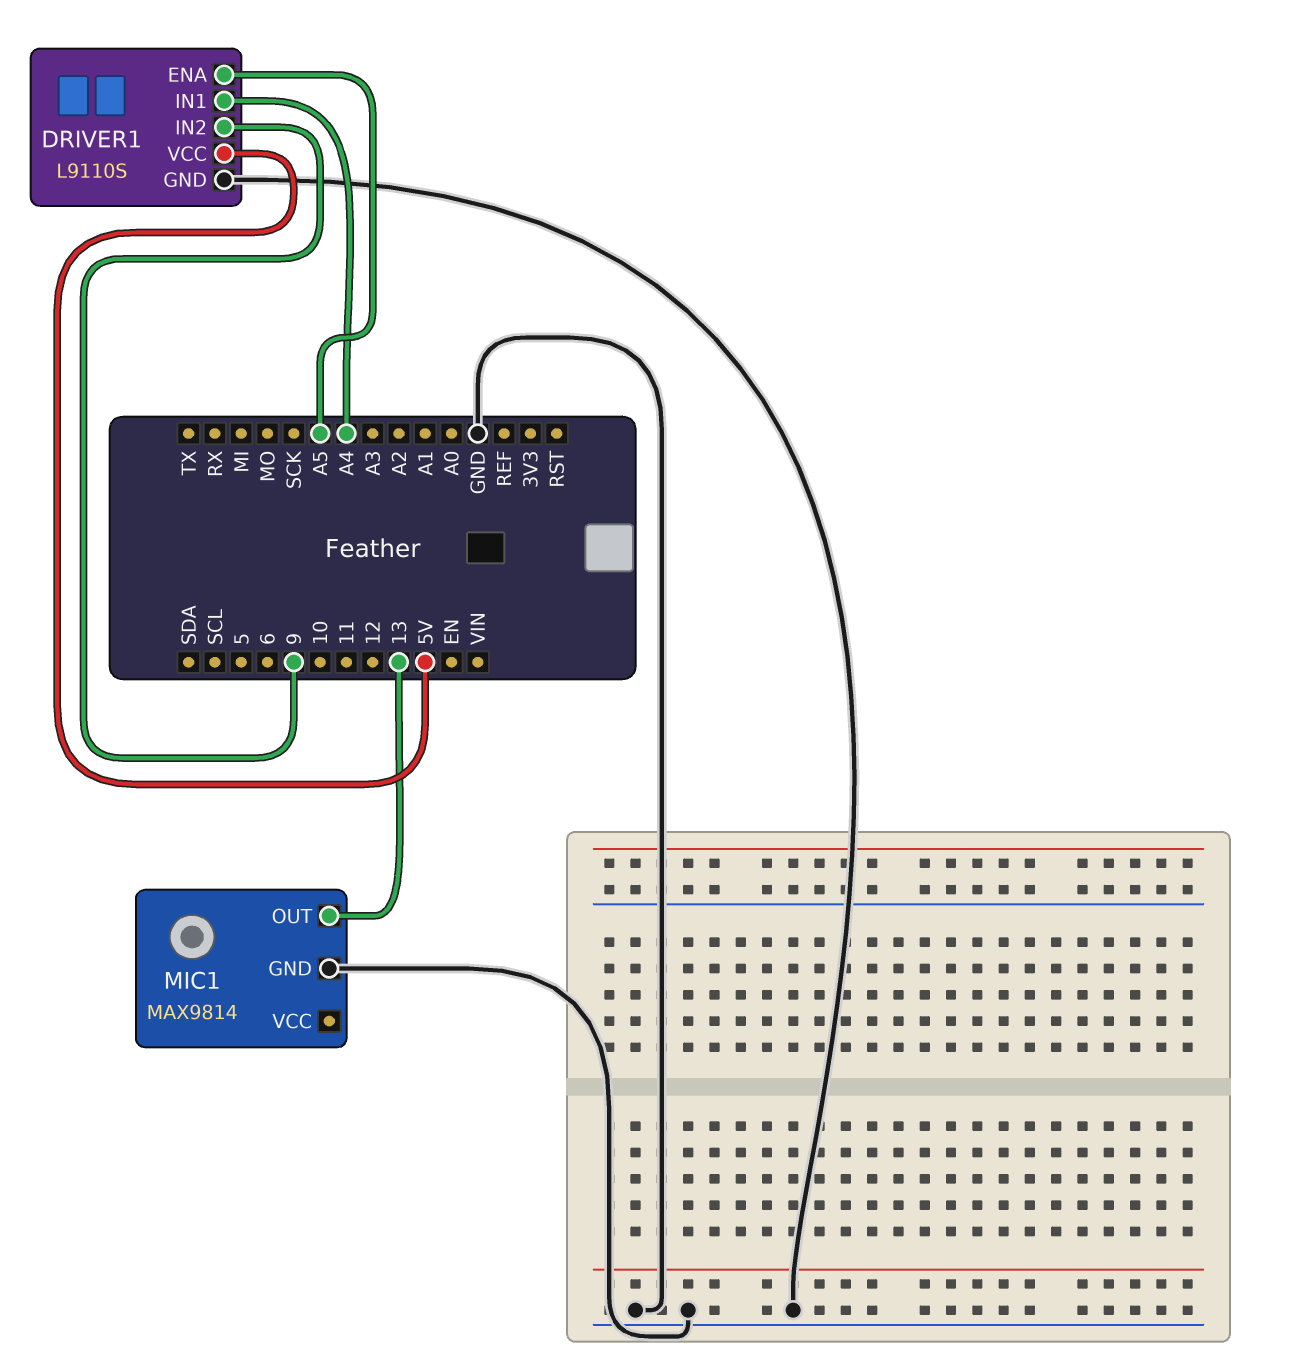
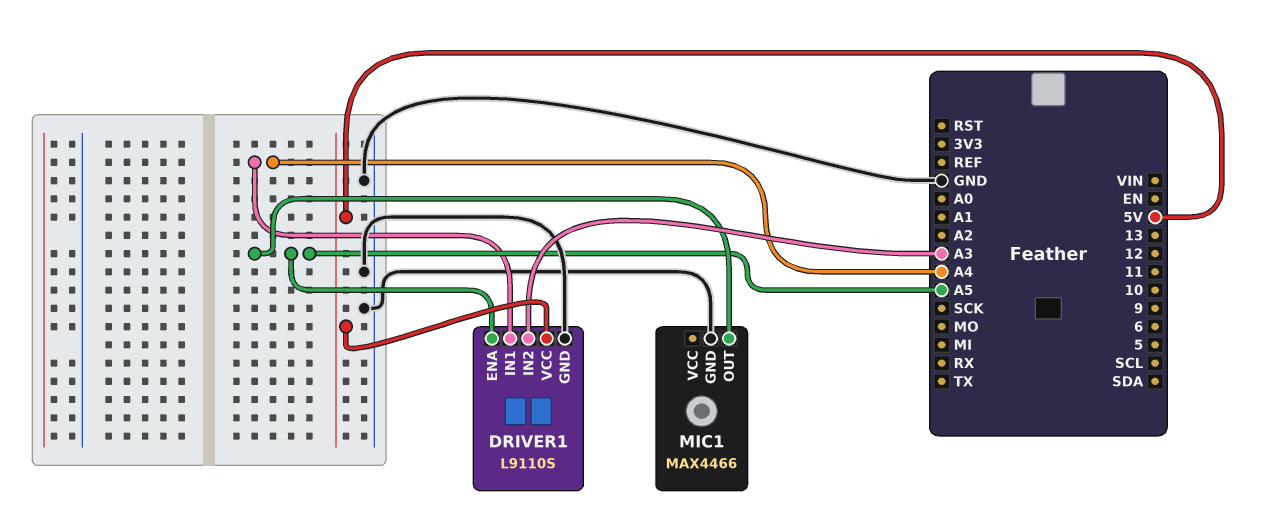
DRIVER1 pin IN2: 9 -> A3
MIC1: MAX9814 -> MAX4466
MIC1 pin OUT: 13 -> A5

